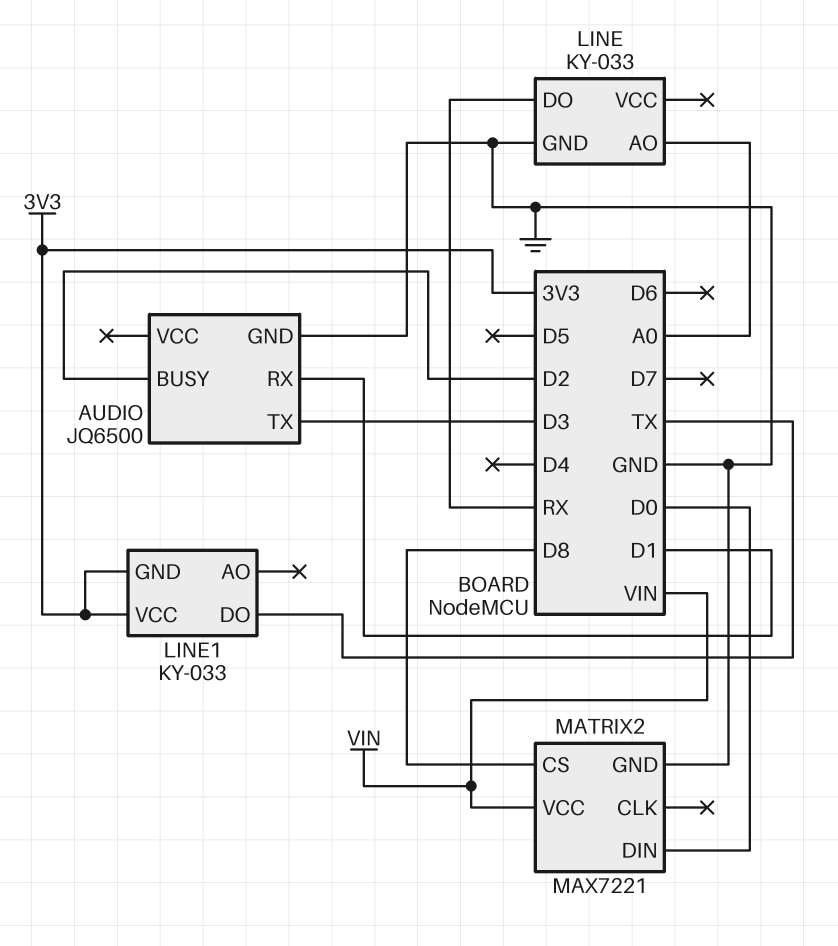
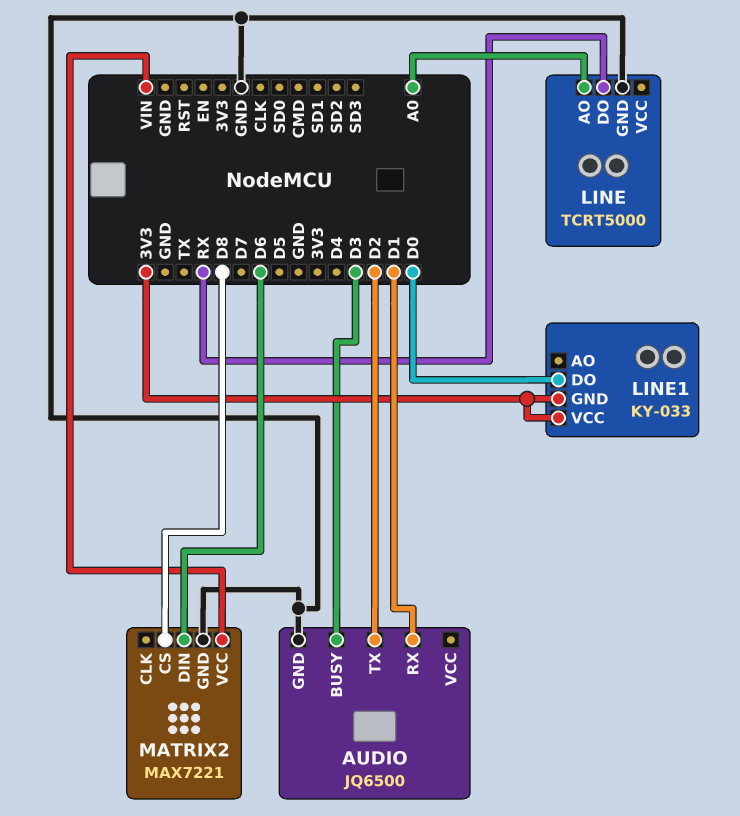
AUDIO pin BUSY: D2 -> D3
AUDIO pin TX: D3 -> D2
LINE: KY-033 -> TCRT5000
LINE1 pin DO: TX -> D0
MATRIX2 pin DIN: D0 -> D6

